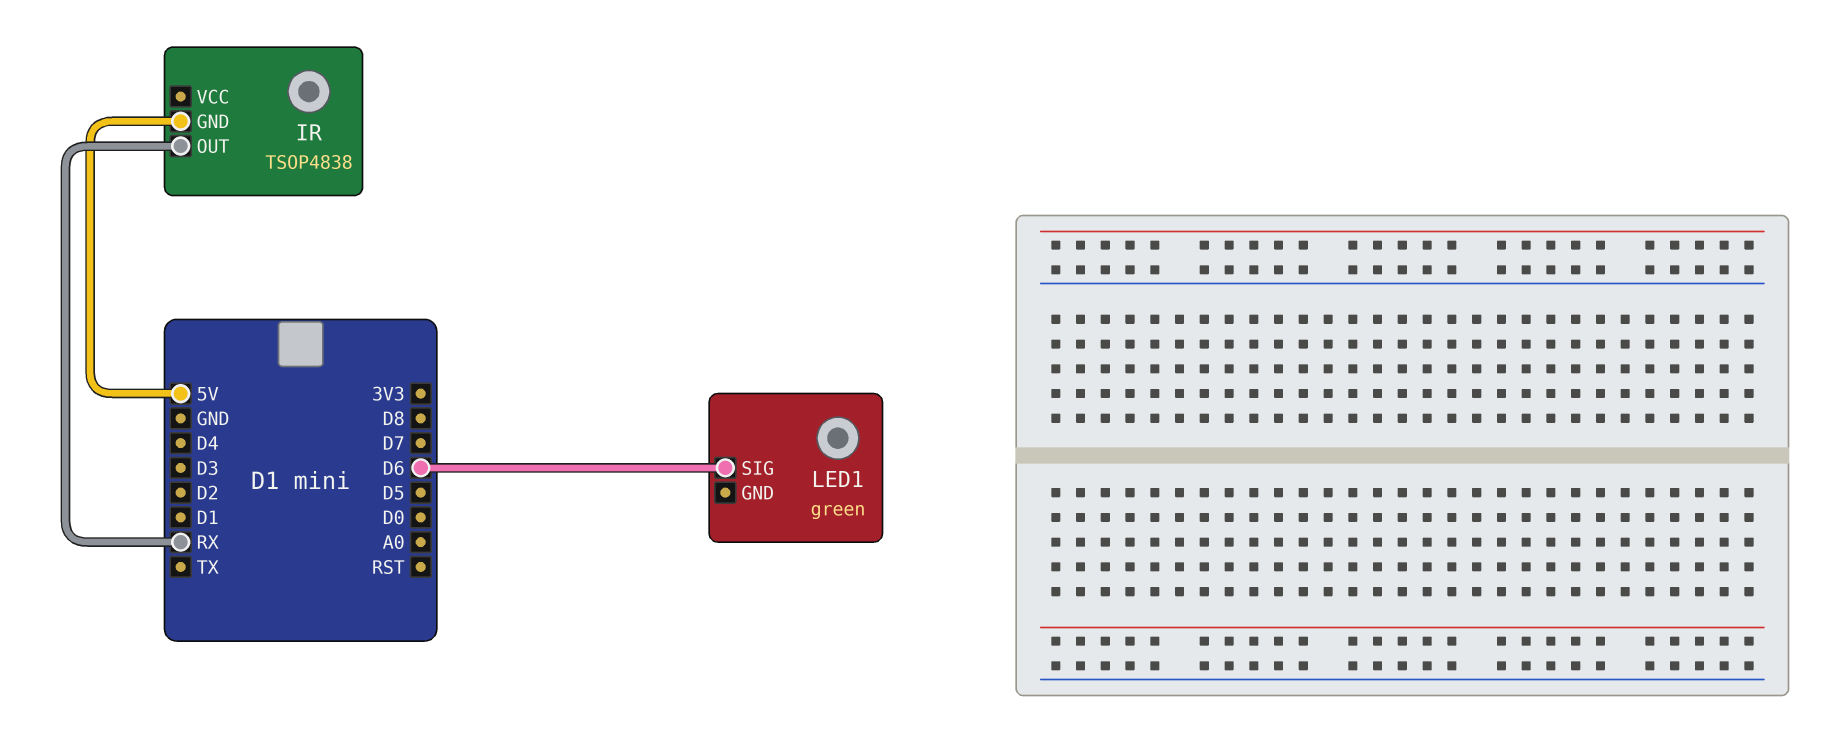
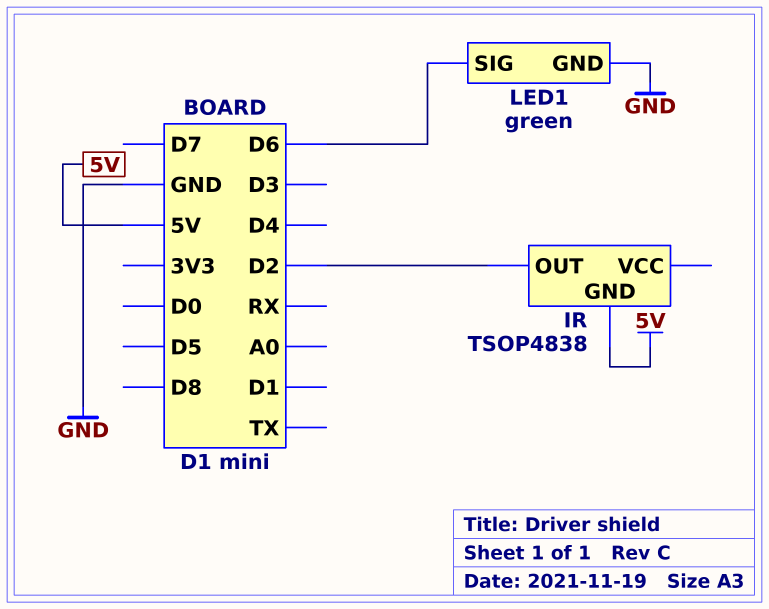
IR pin OUT: RX -> D2
LED1 pin GND: none -> GND

